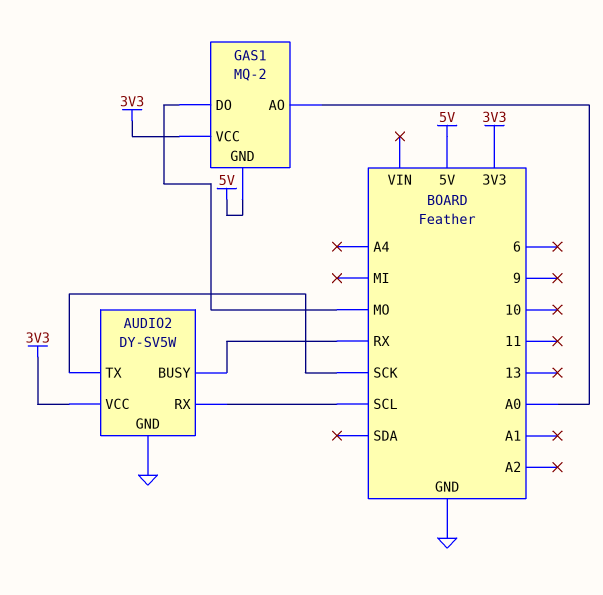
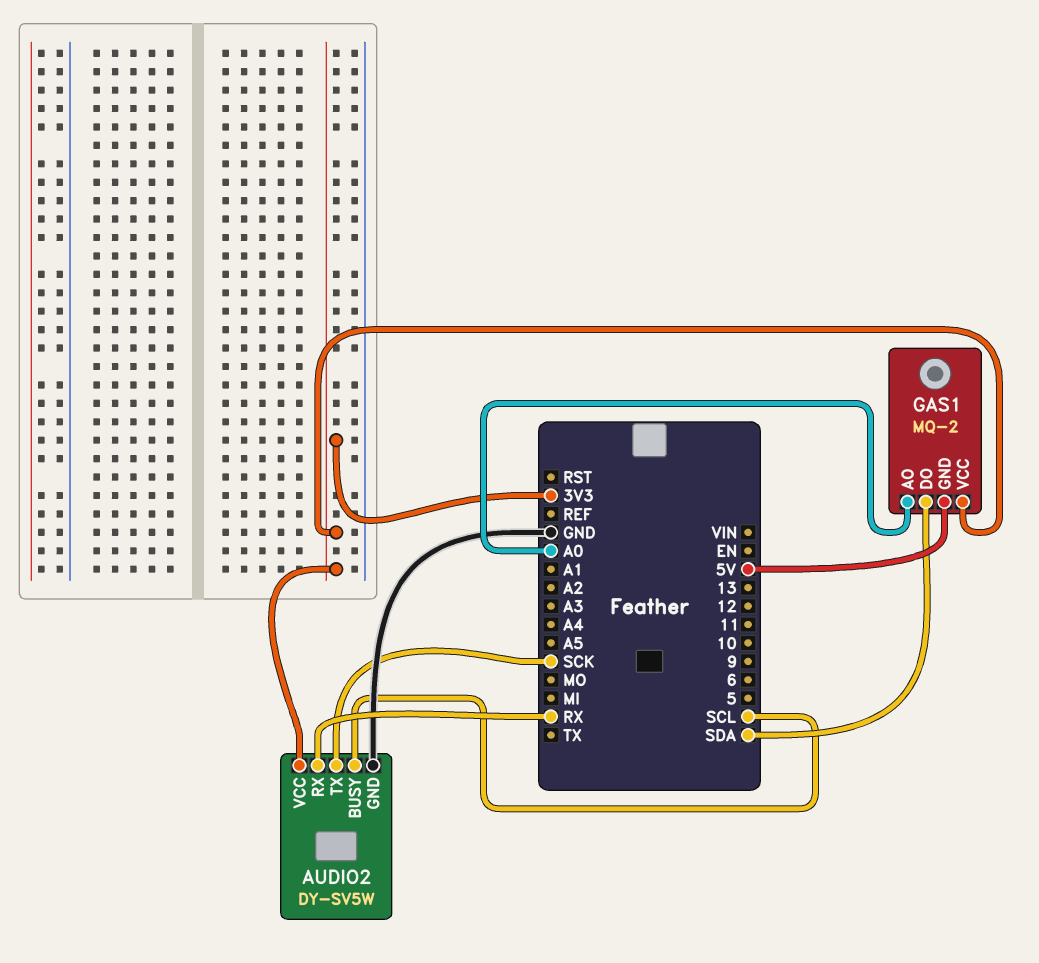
AUDIO2 pin BUSY: RX -> SCL
AUDIO2 pin RX: SCL -> RX
GAS1 pin DO: MO -> SDA

